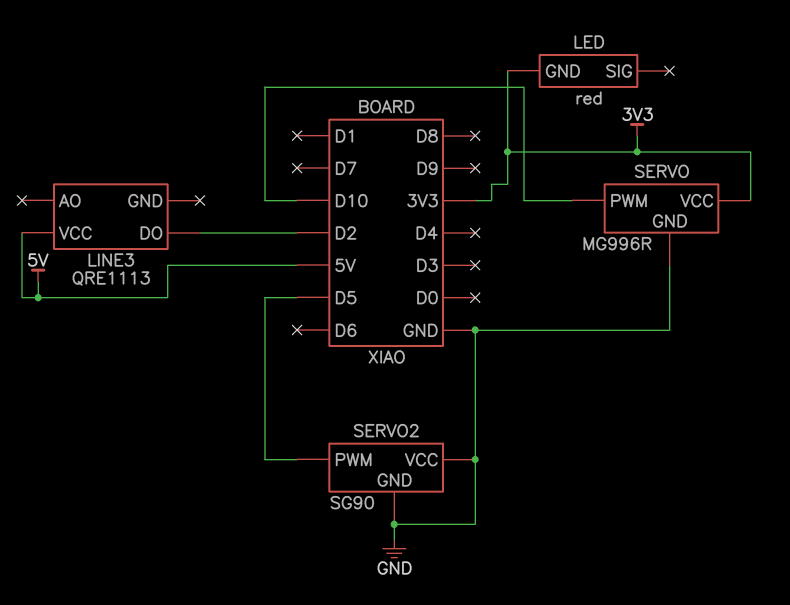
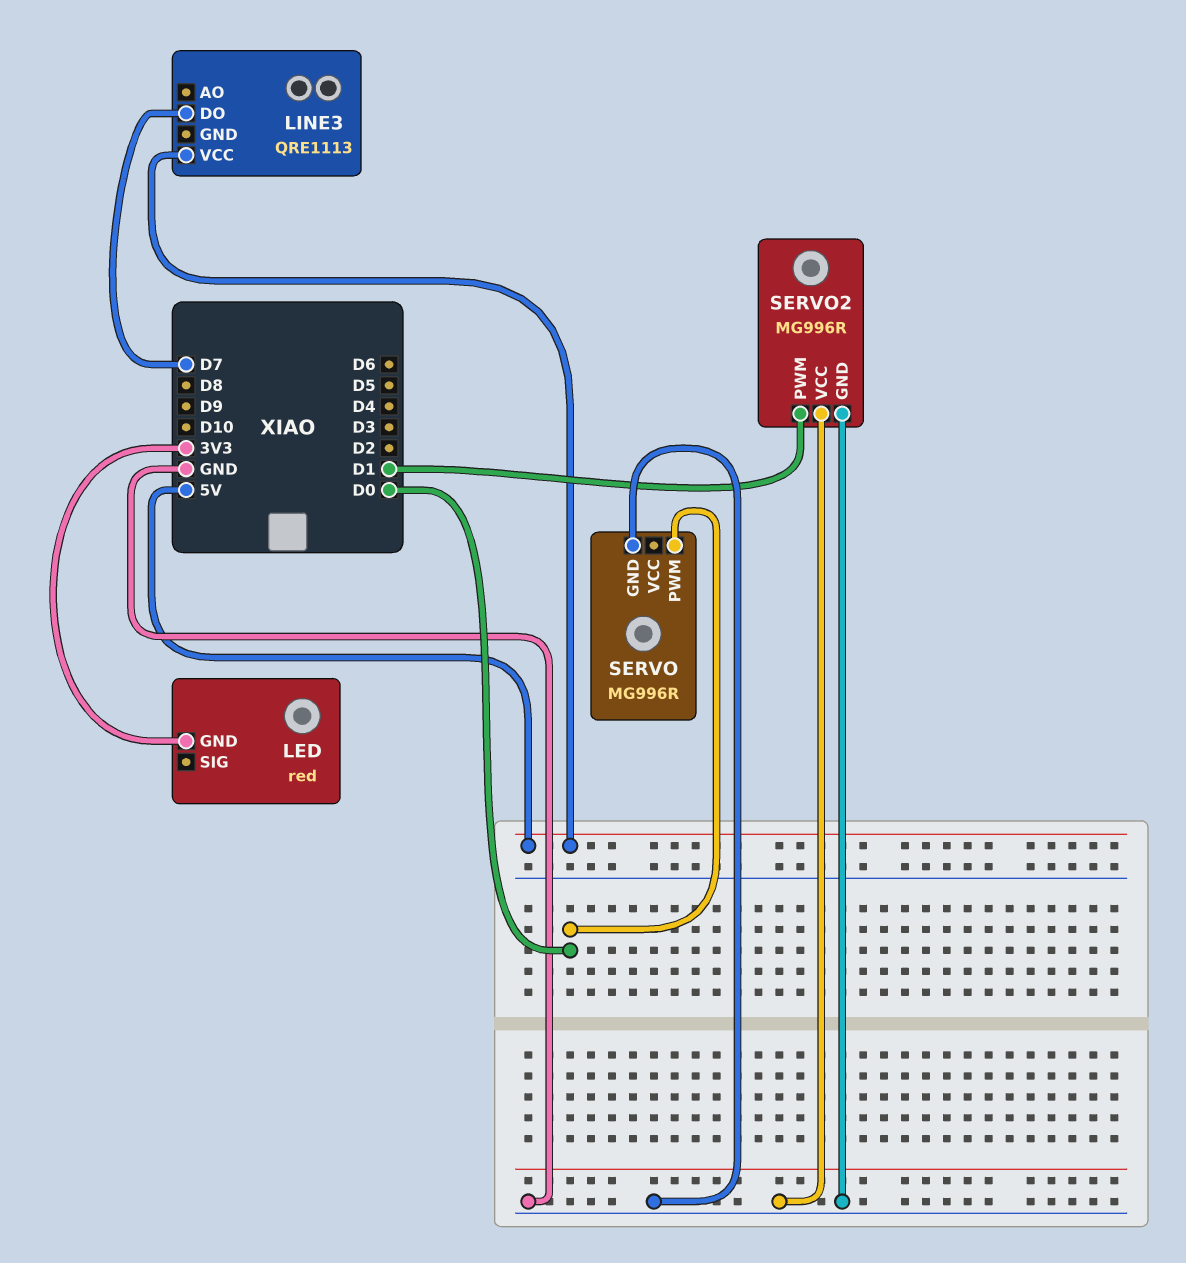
LINE3 pin DO: D2 -> D7
SERVO pin PWM: D10 -> D0
SERVO pin VCC: 3V3 -> none
SERVO2: SG90 -> MG996R
SERVO2 pin PWM: D5 -> D1

